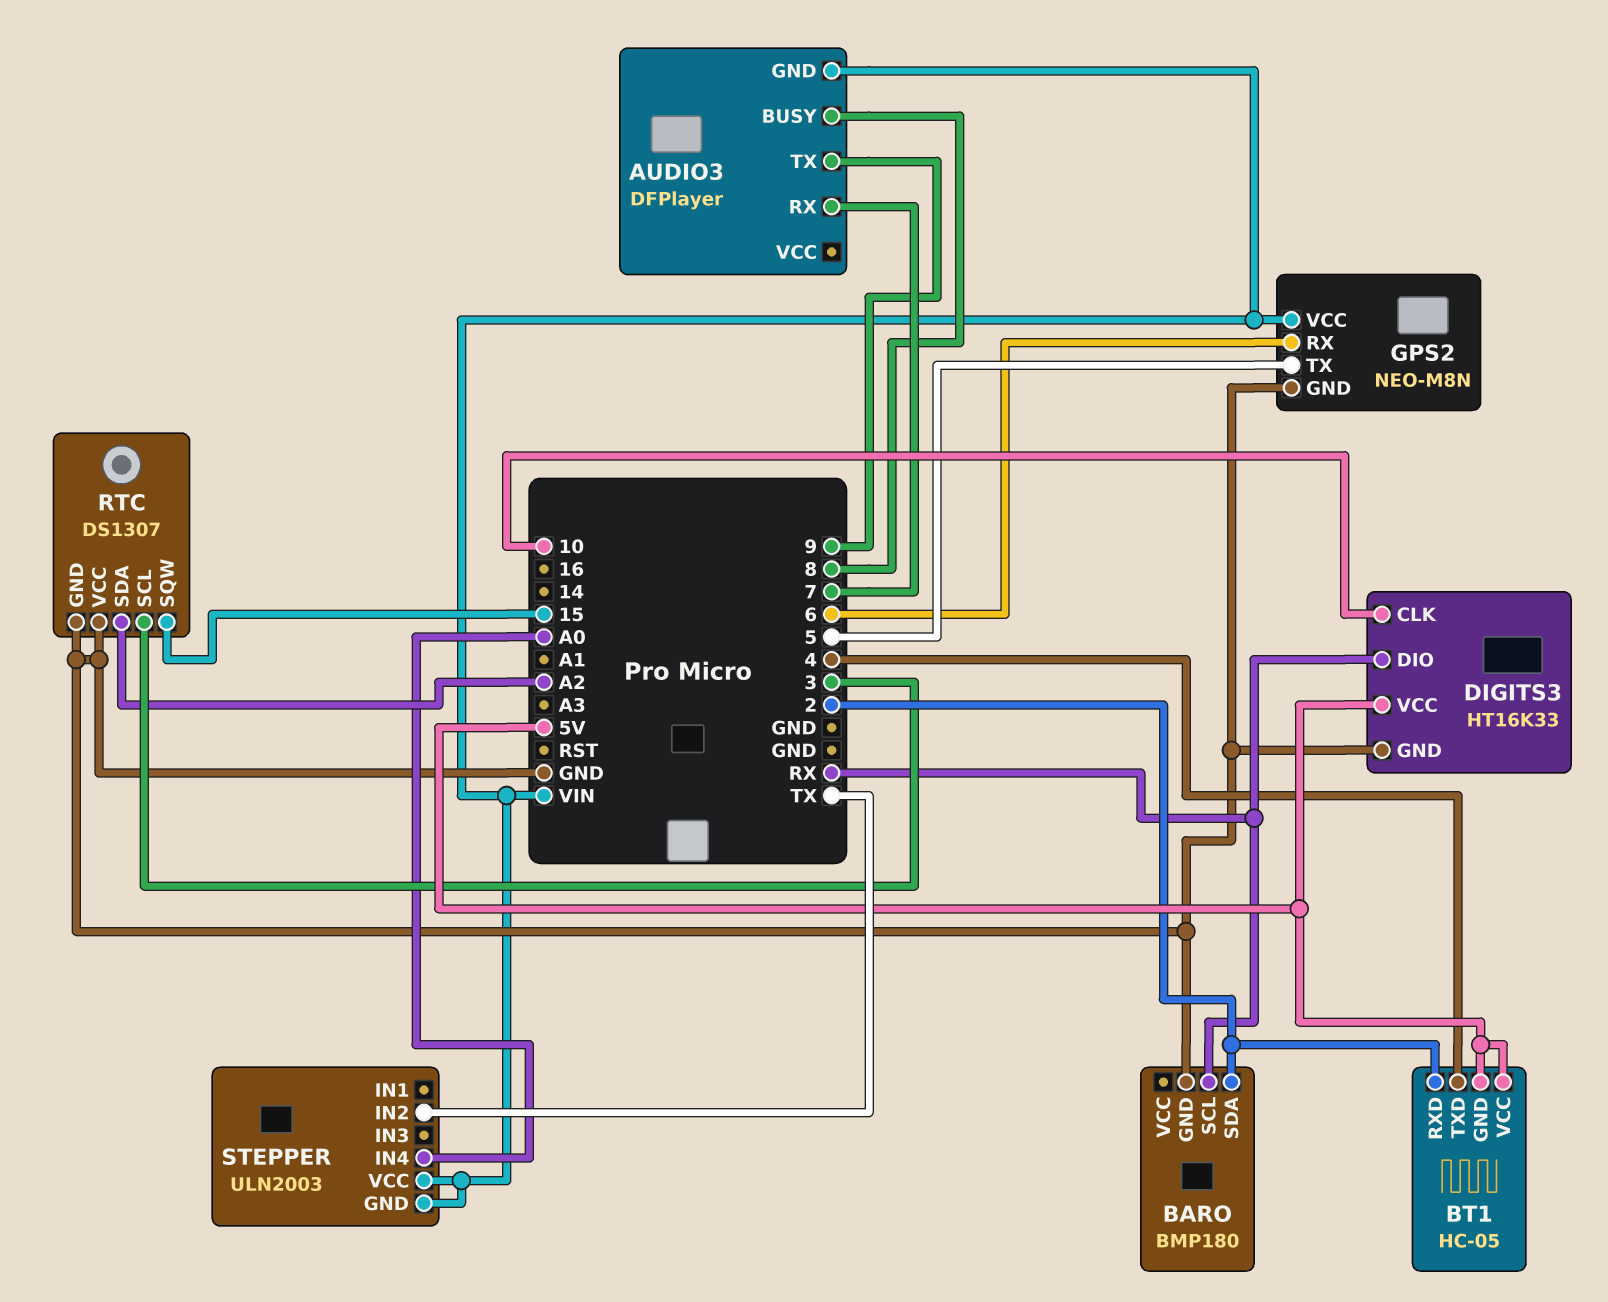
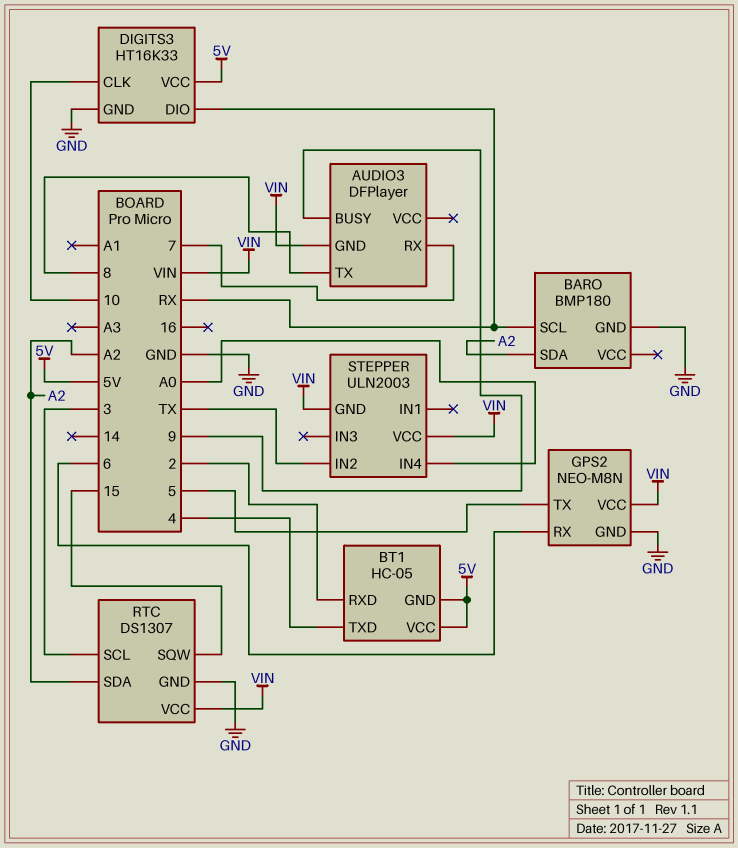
AUDIO3 pin BUSY: 8 -> 9
AUDIO3 pin TX: 9 -> 8
BARO pin SDA: 2 -> A2
RTC pin VCC: GND -> VIN

